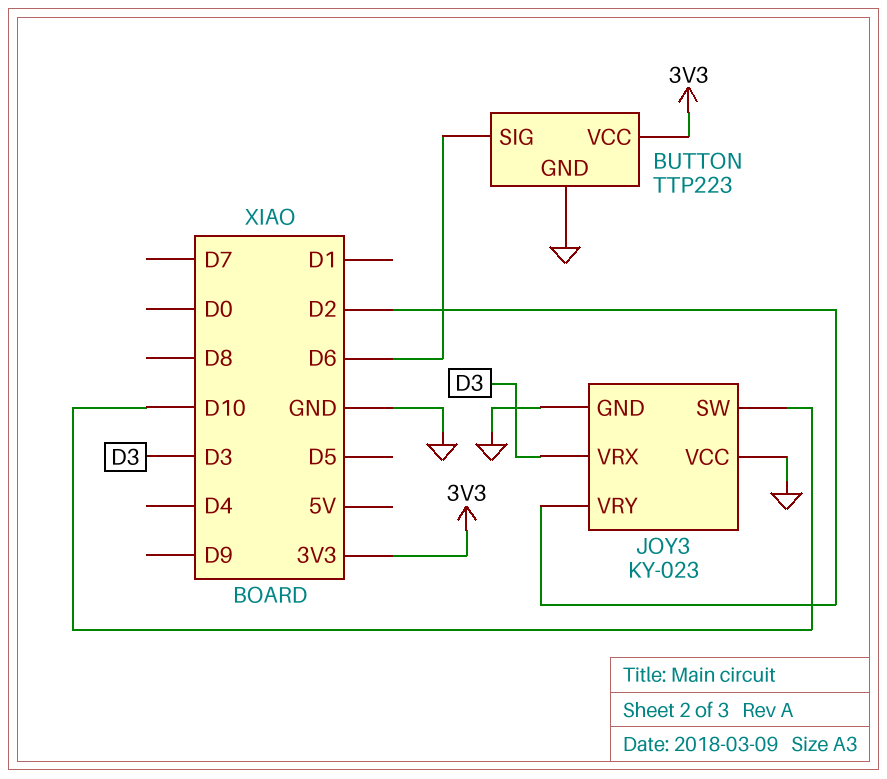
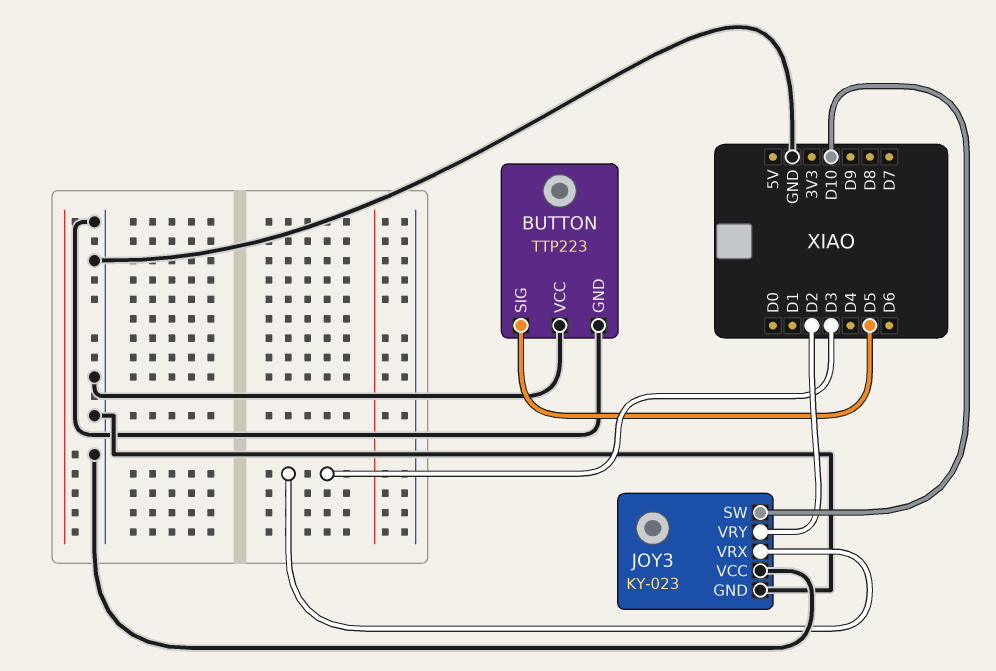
BUTTON pin SIG: D6 -> D5
BUTTON pin VCC: 3V3 -> GND

